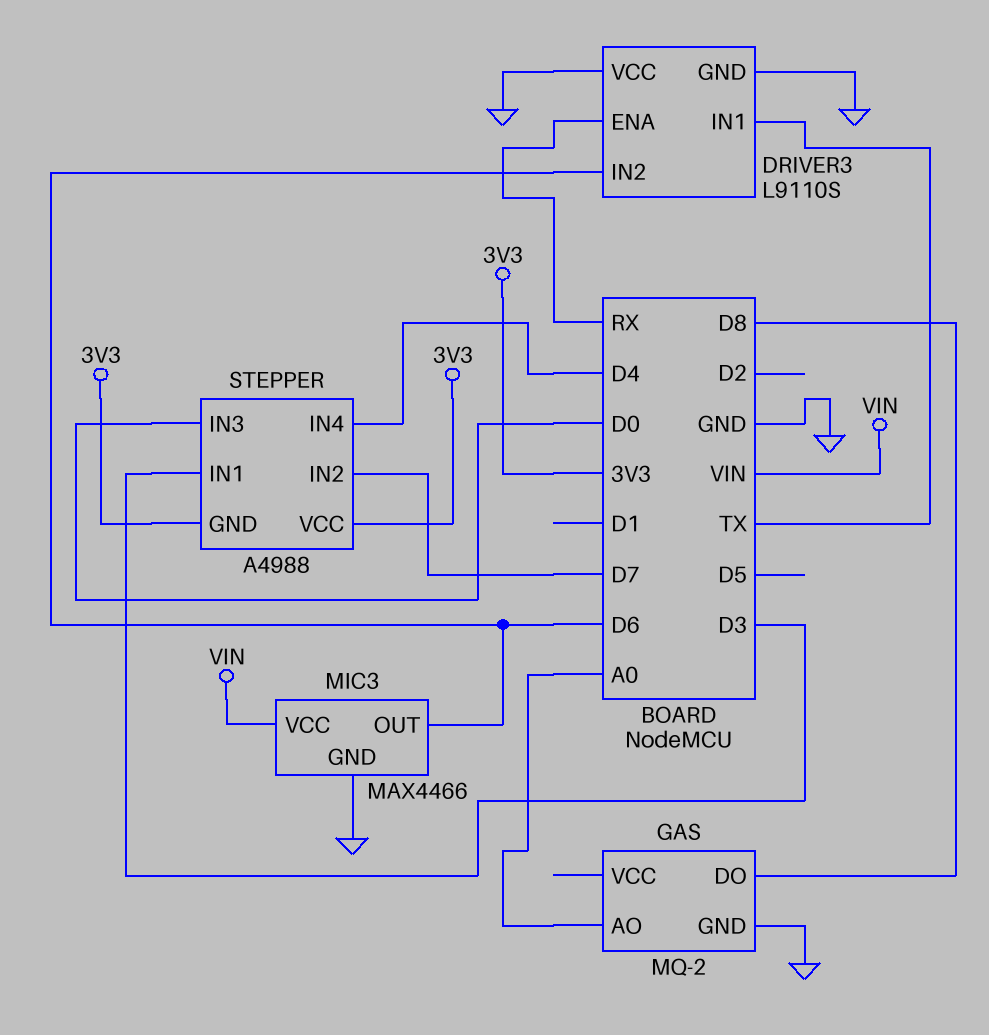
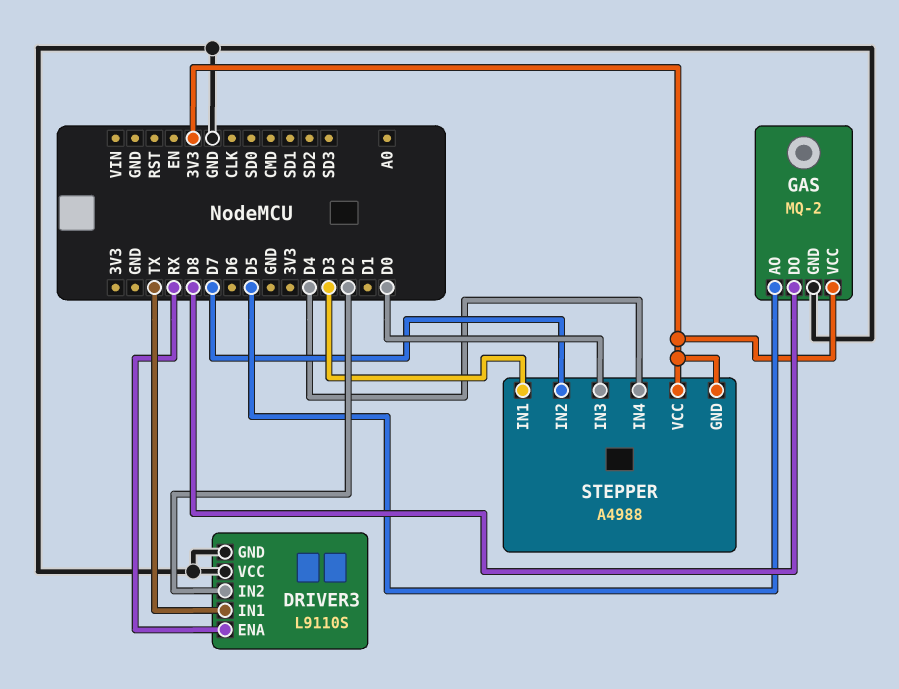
DRIVER3 pin IN2: D6 -> D2
GAS pin AO: A0 -> D5
GAS pin VCC: none -> 3V3
MIC3: MAX4466 -> none
MIC3 pin GND: GND -> none
MIC3 pin OUT: D6 -> none
MIC3 pin VCC: VIN -> none

